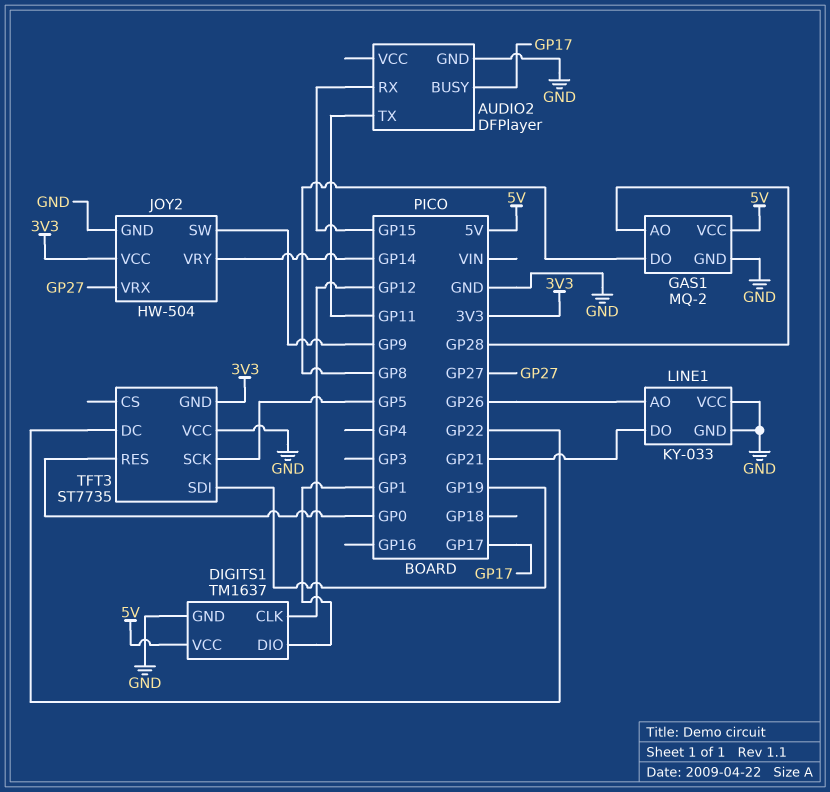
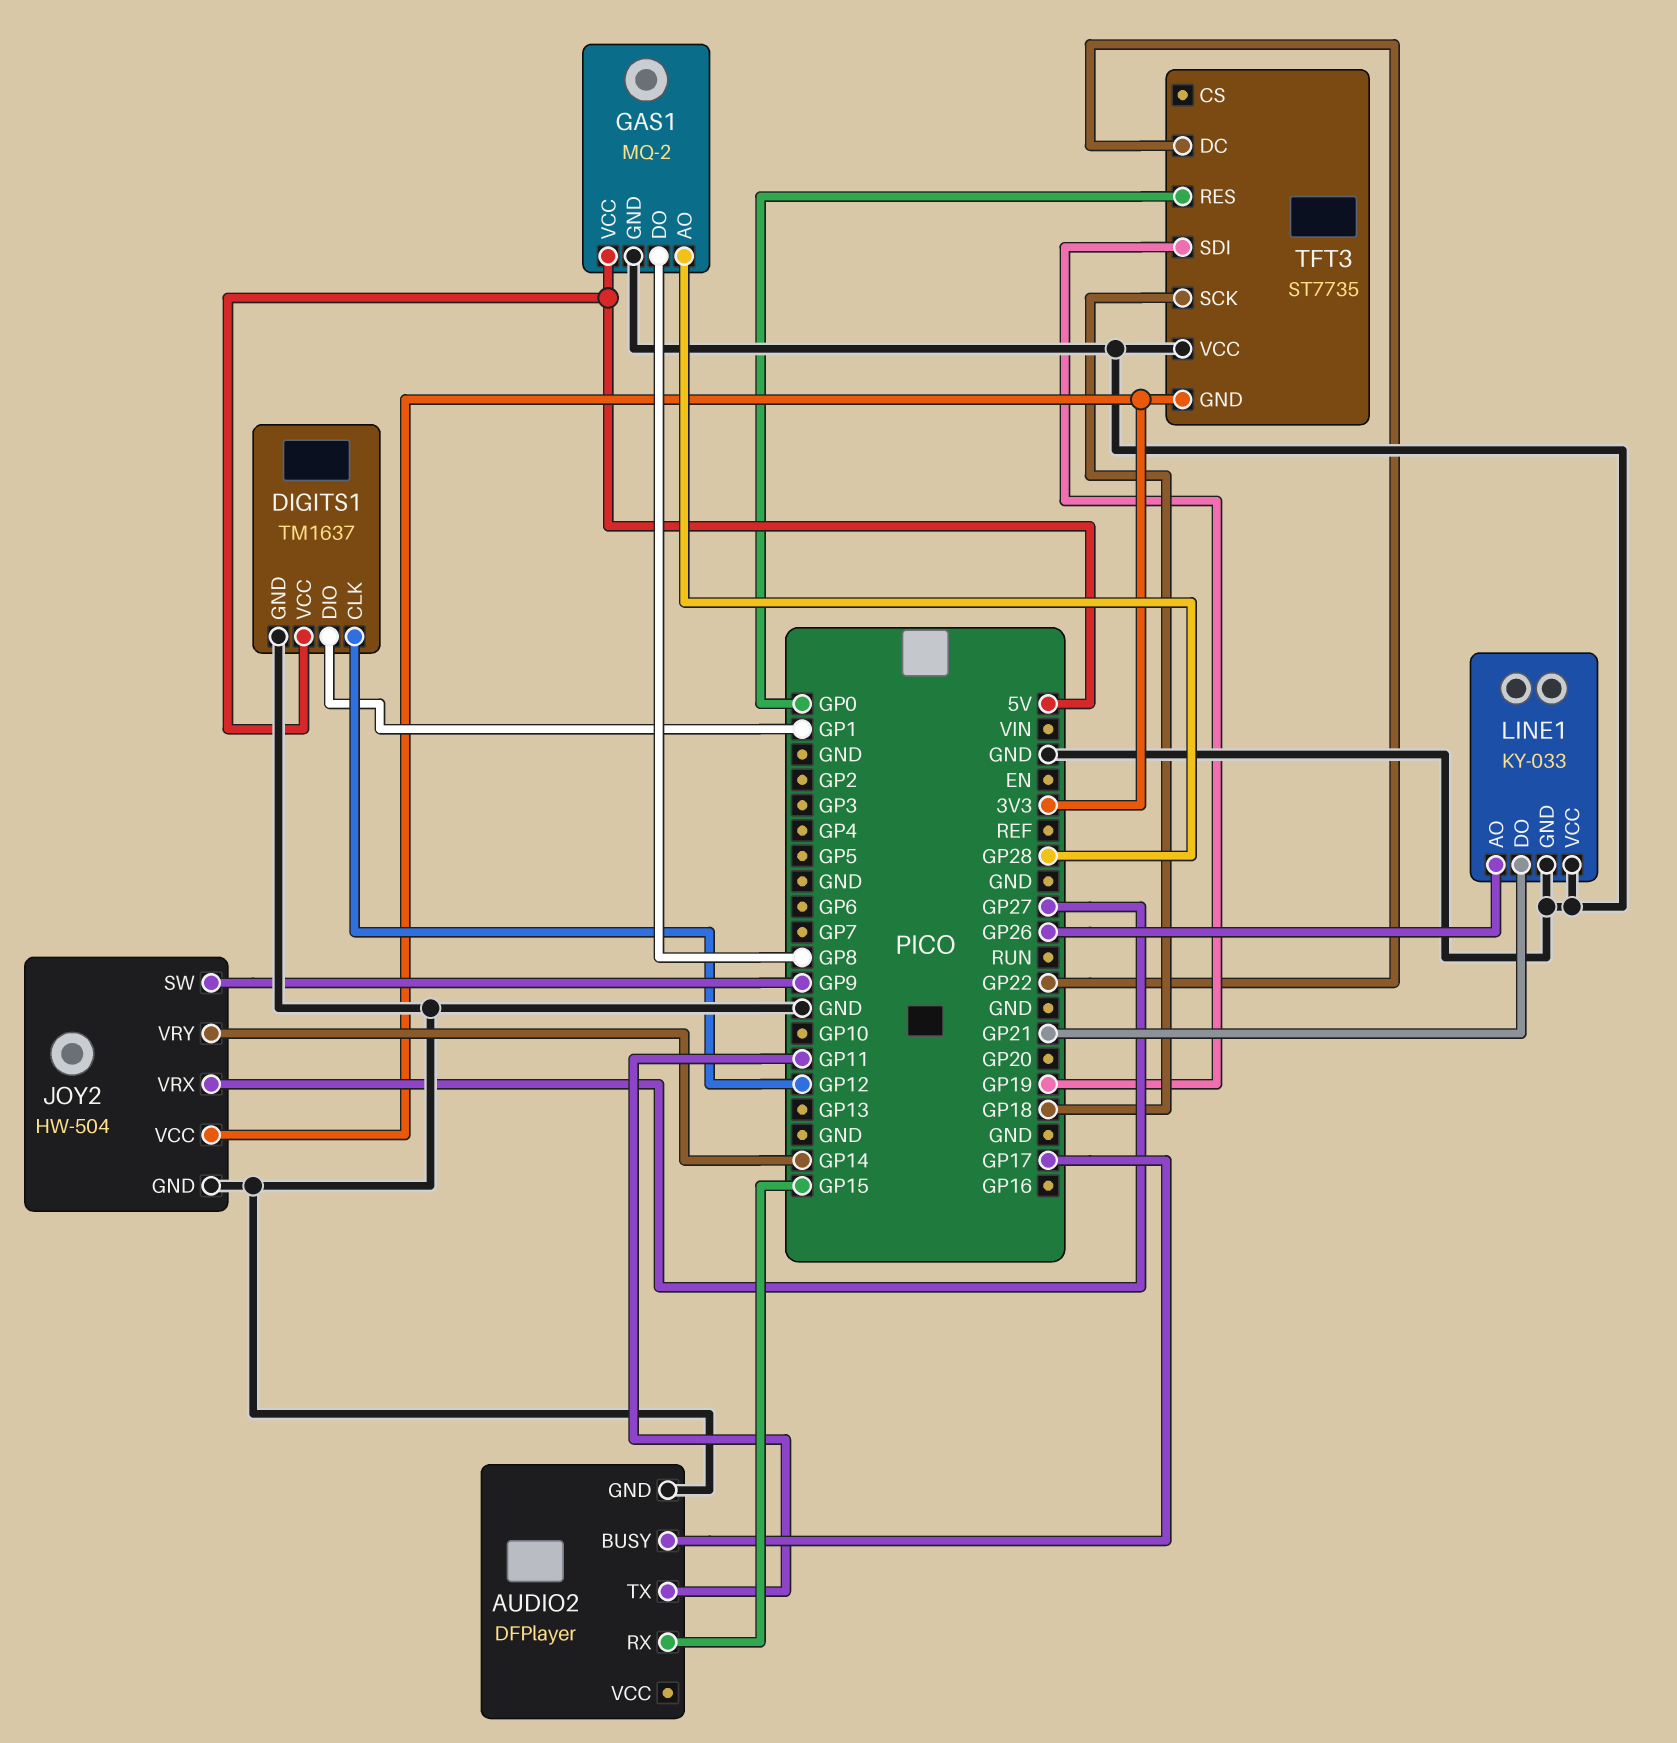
TFT3 pin SCK: GP5 -> GP18

